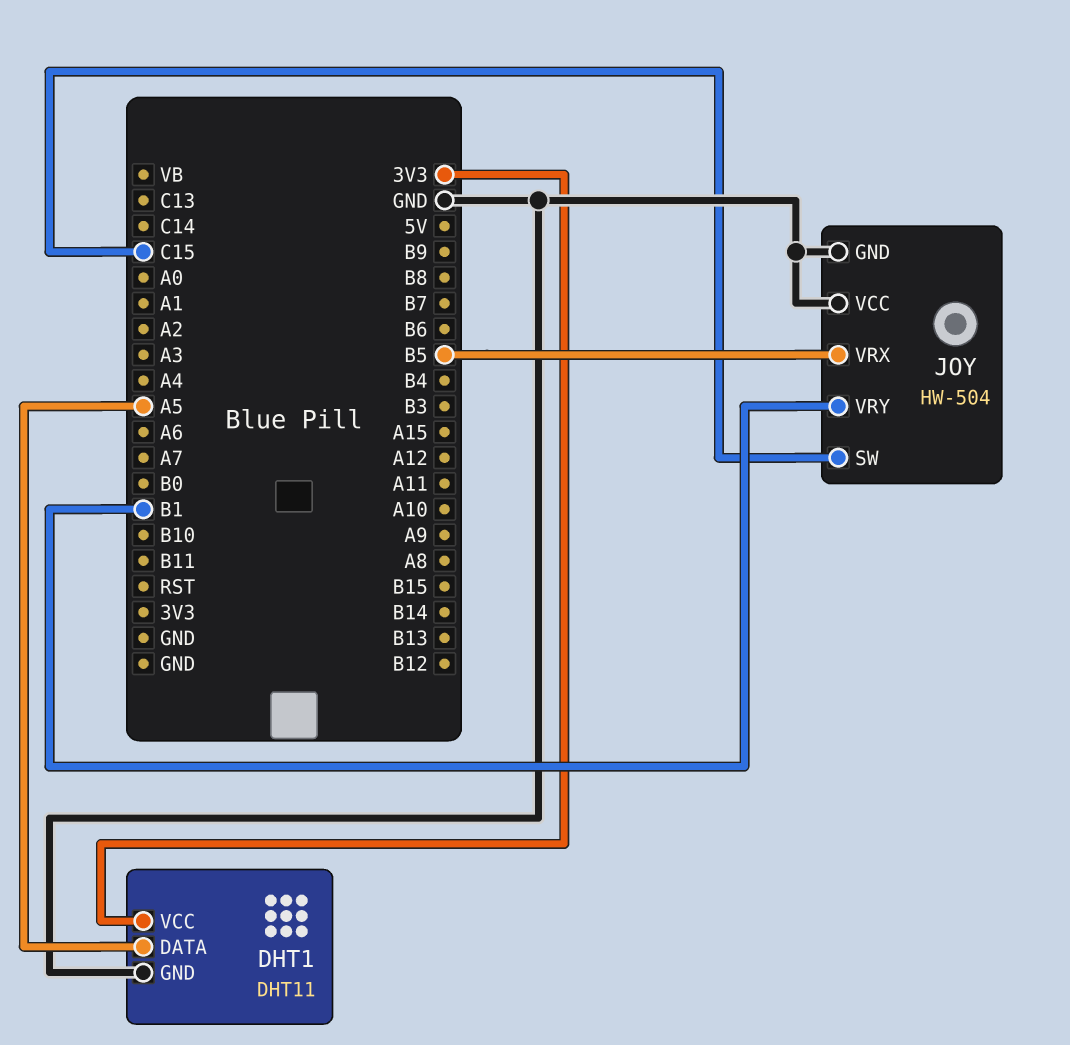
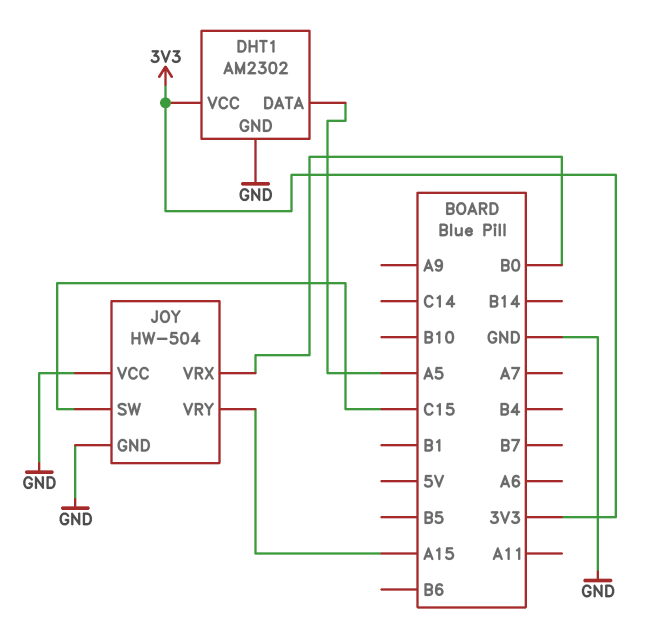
DHT1: DHT11 -> AM2302
JOY pin VRX: B5 -> B0
JOY pin VRY: B1 -> A15

